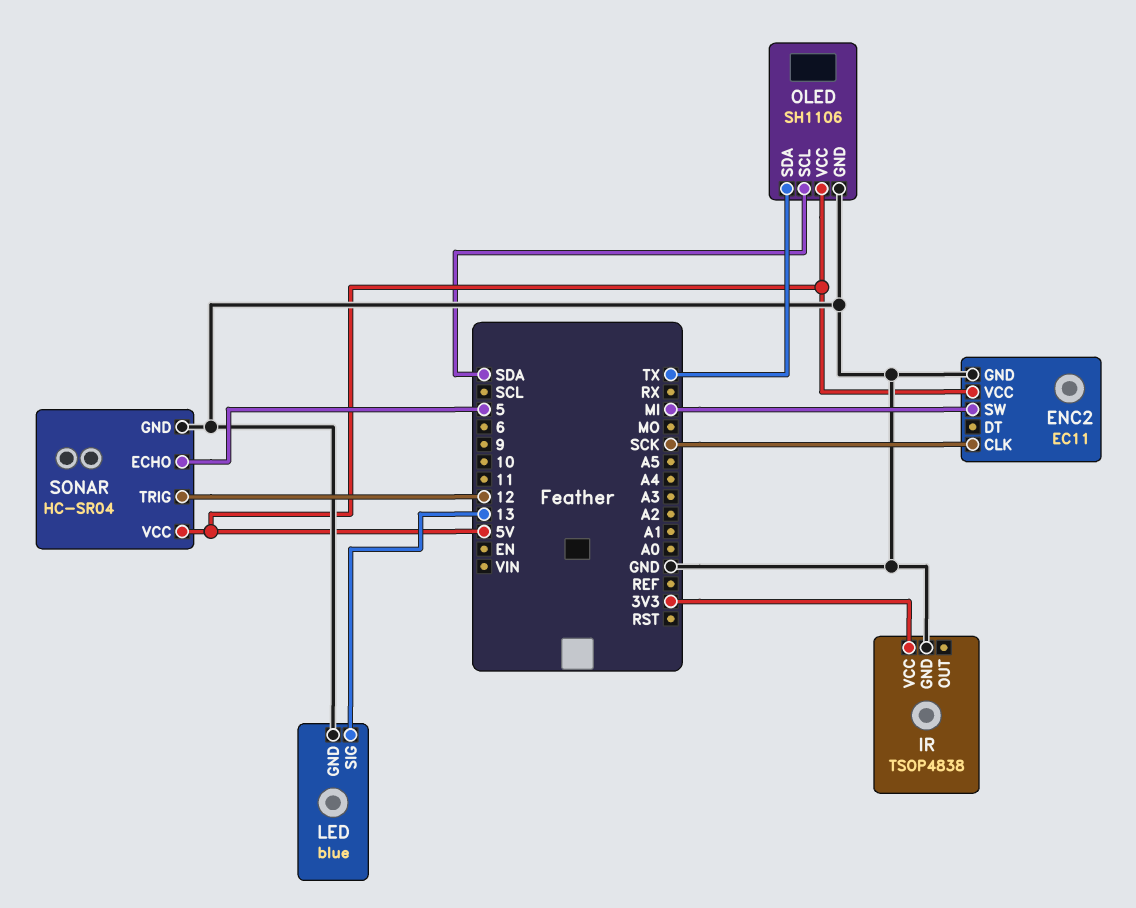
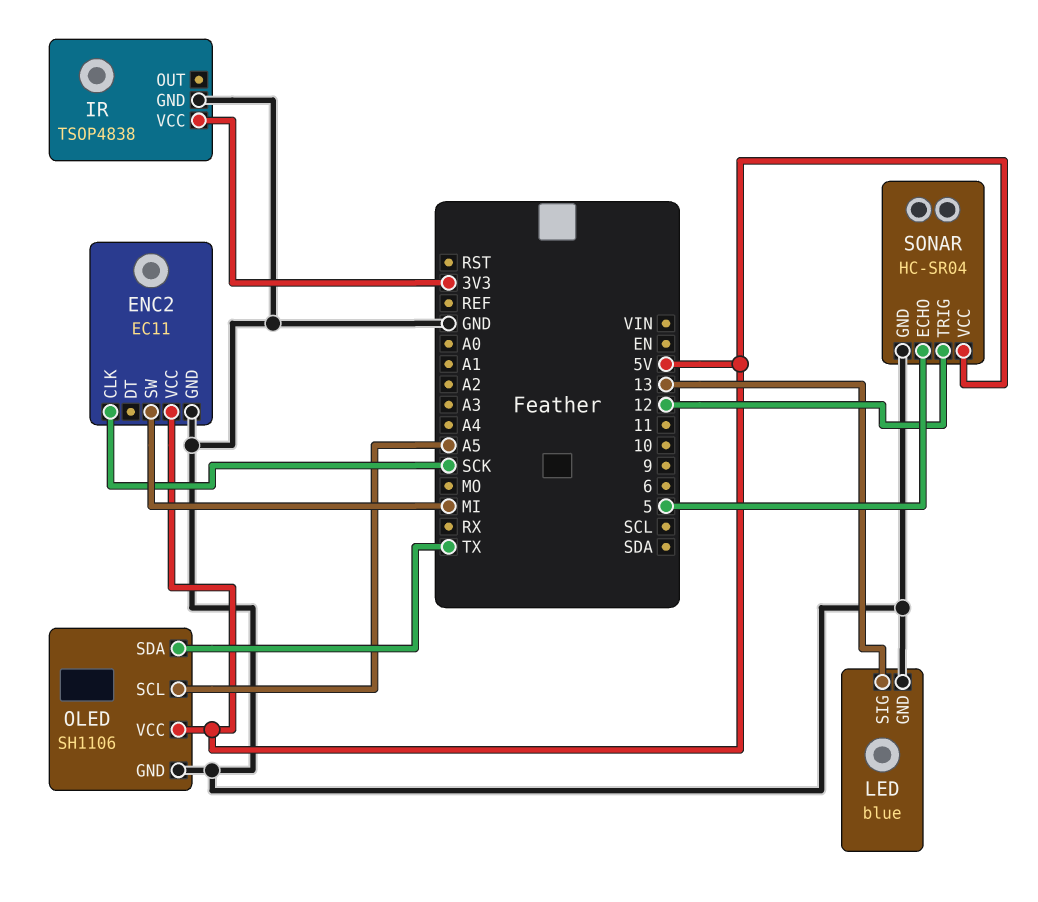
OLED pin SCL: SDA -> A5

